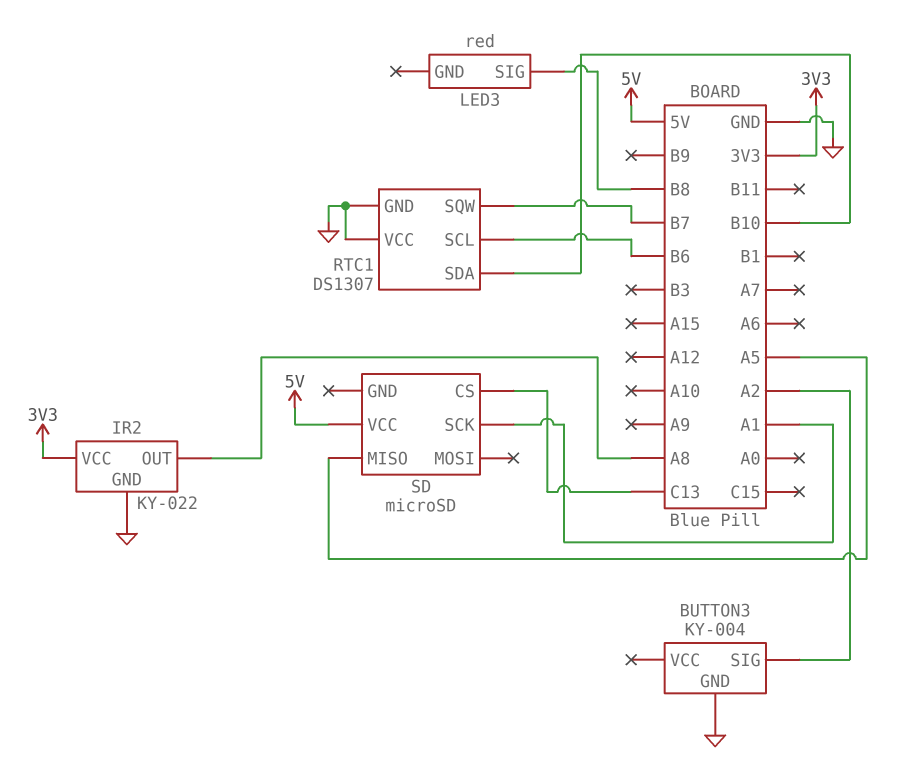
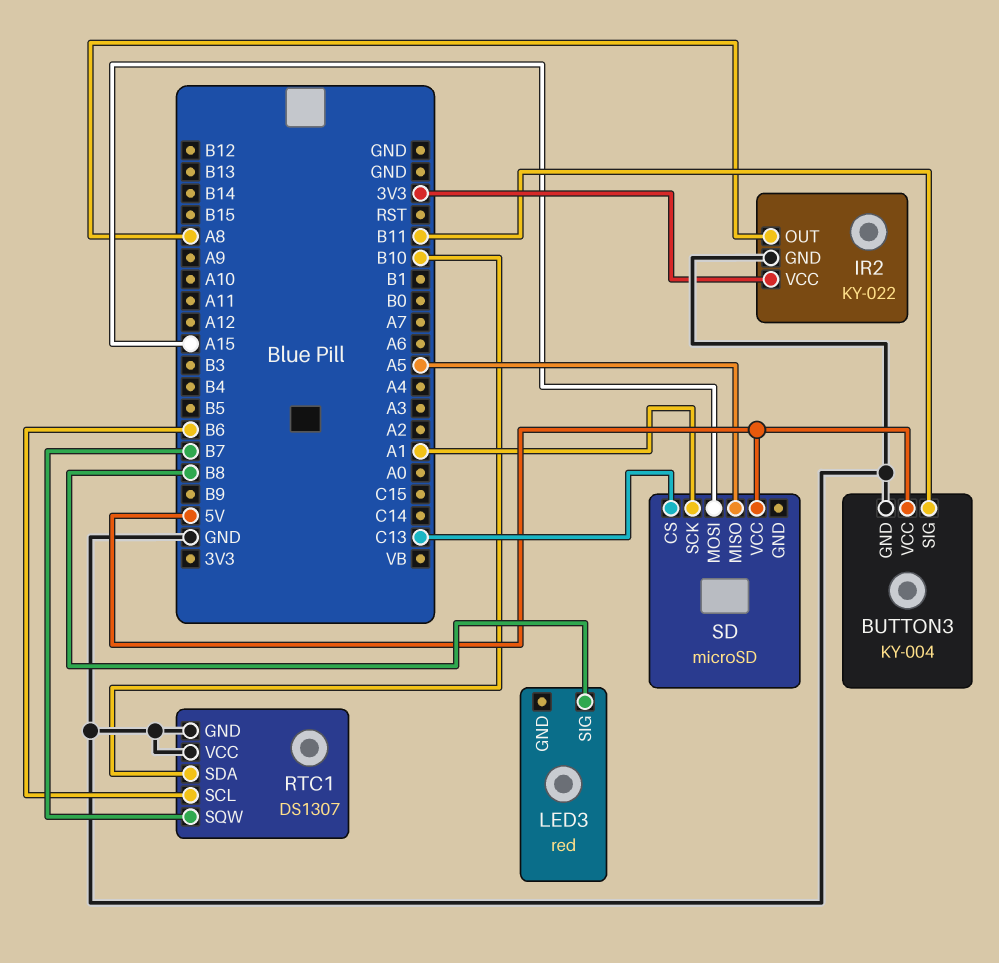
BUTTON3 pin SIG: A2 -> B11
BUTTON3 pin VCC: none -> 5V
SD pin MOSI: none -> A15

